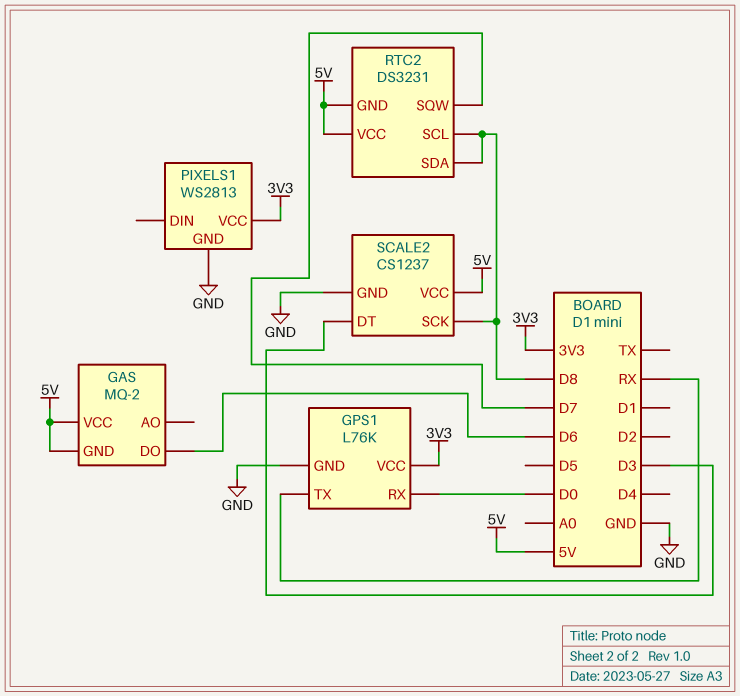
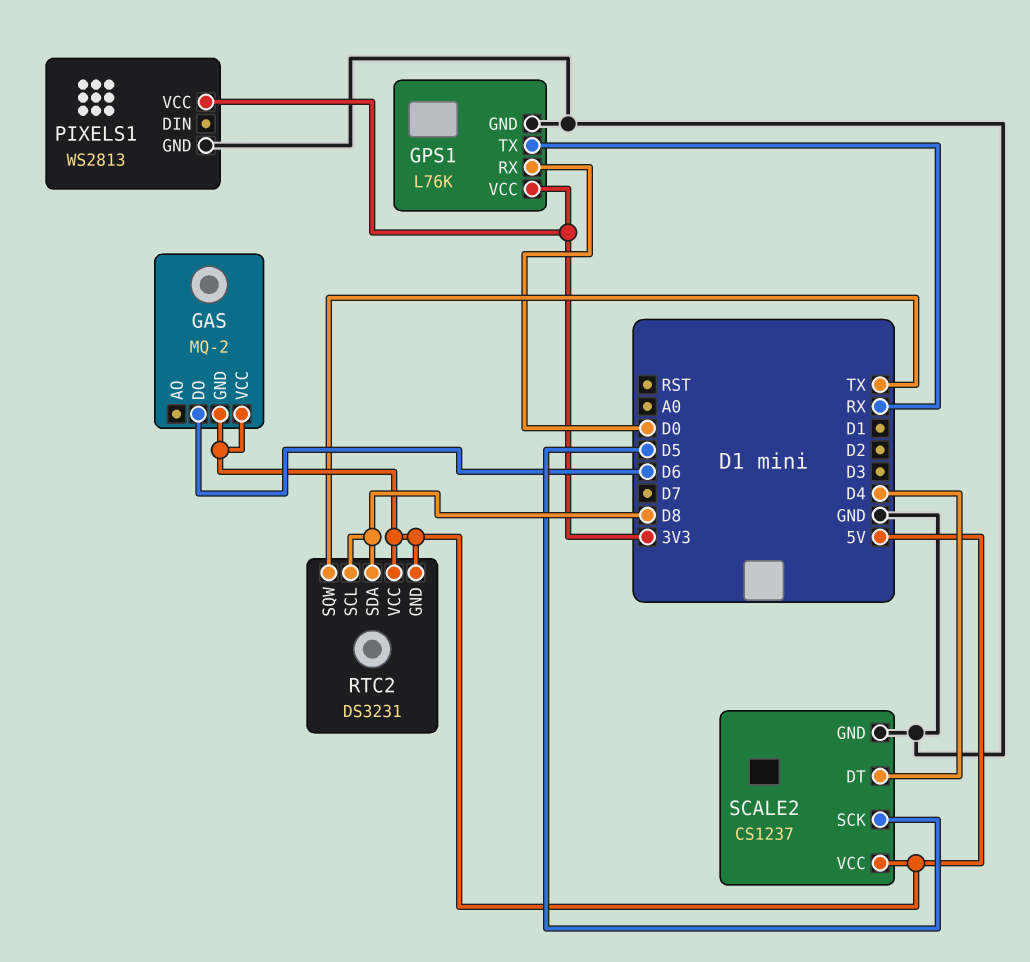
RTC2 pin SQW: D7 -> TX
SCALE2 pin DT: D3 -> D4
SCALE2 pin SCK: D8 -> D5

